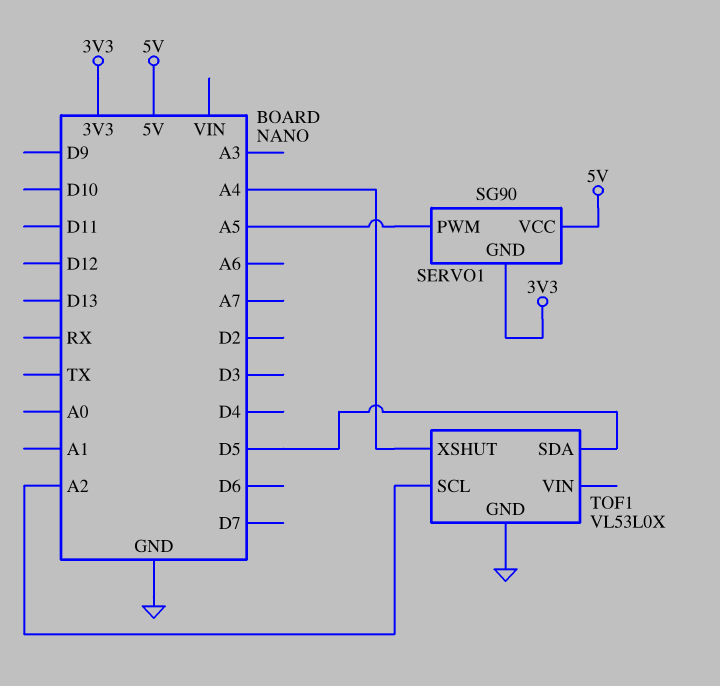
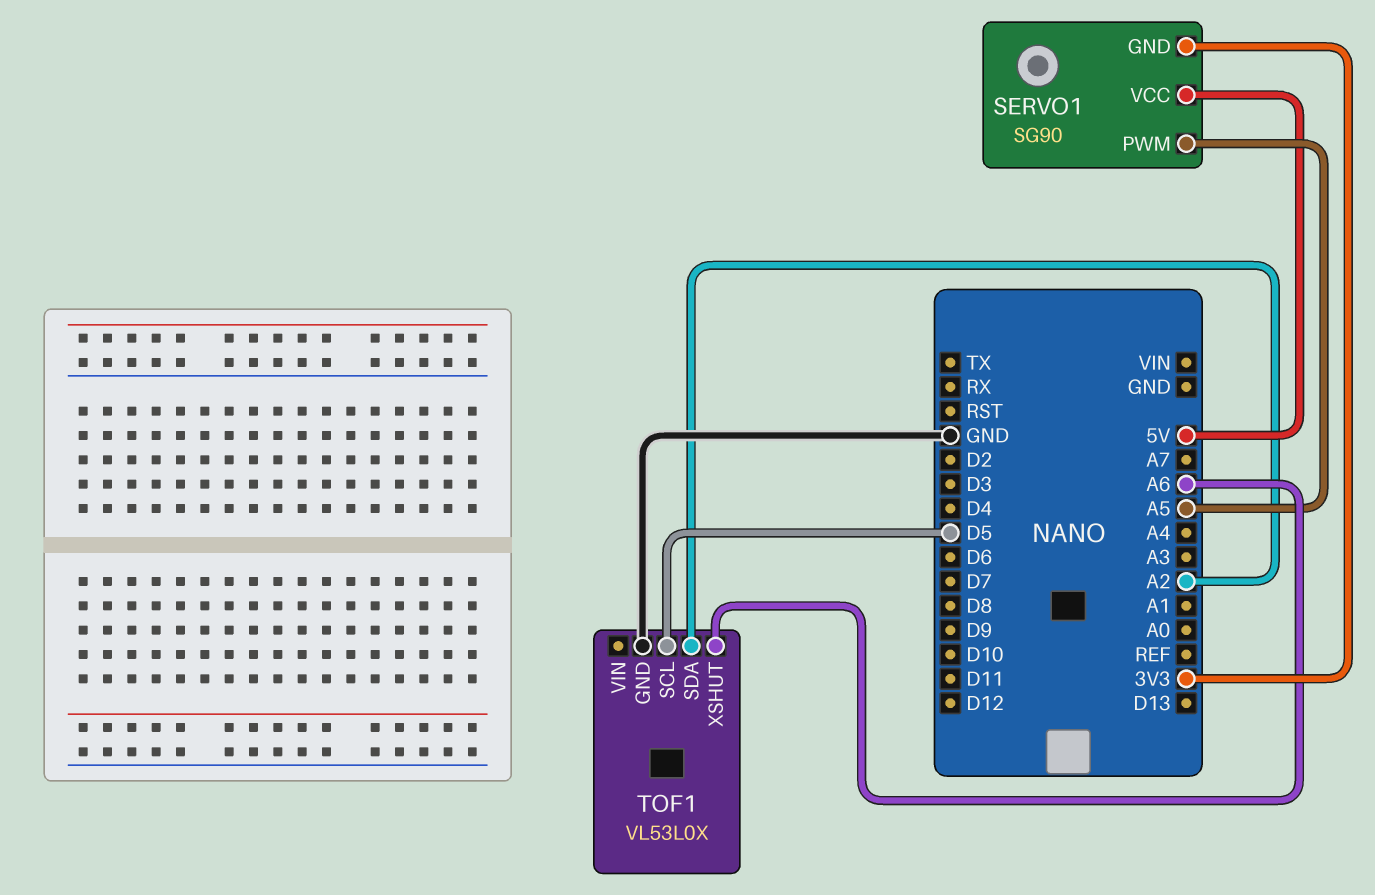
TOF1 pin SCL: A2 -> D5
TOF1 pin SDA: D5 -> A2
TOF1 pin XSHUT: A4 -> A6

